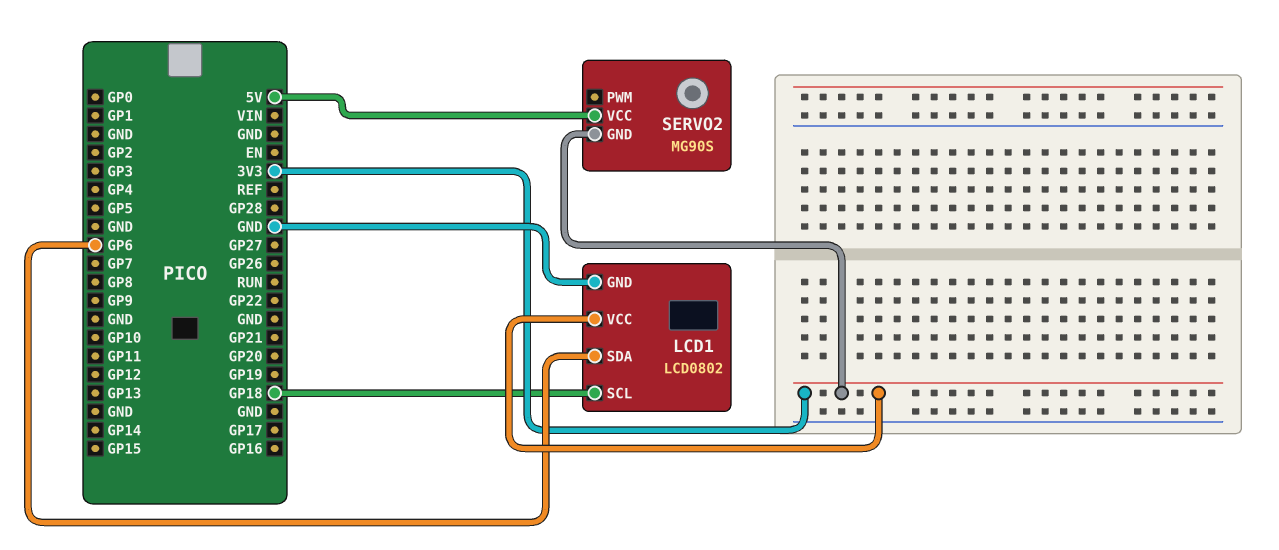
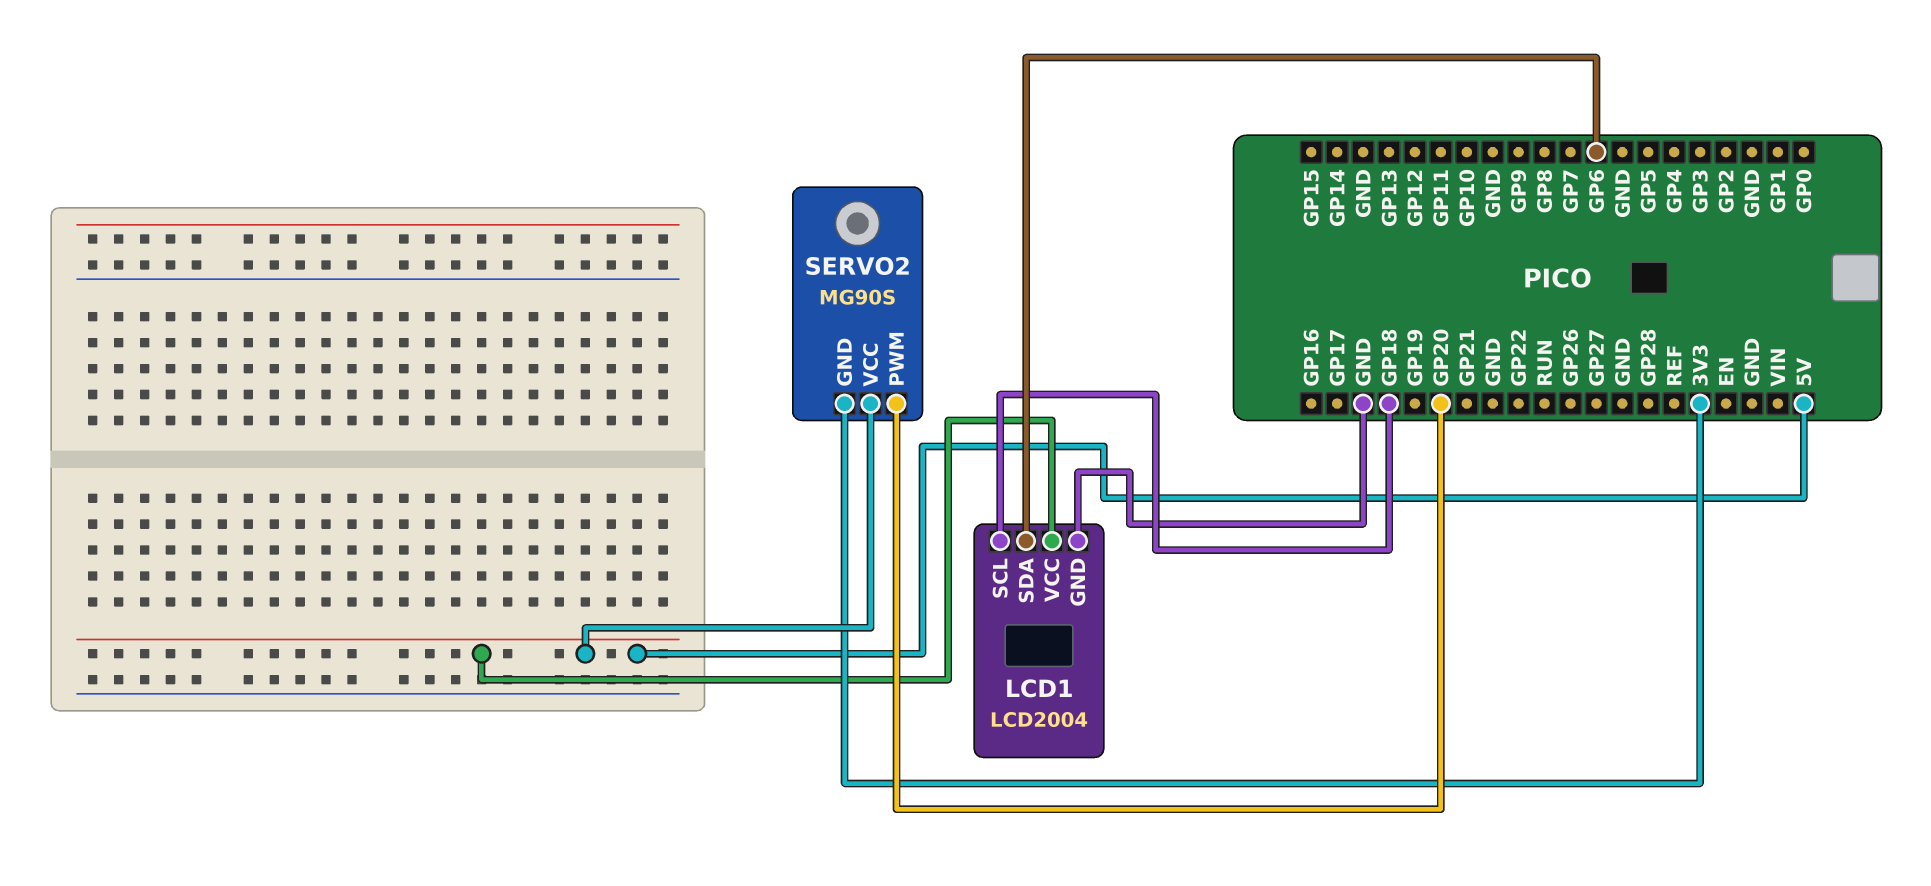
LCD1: LCD0802 -> LCD2004
LCD1 pin VCC: 3V3 -> 5V
SERVO2 pin PWM: none -> GP20

